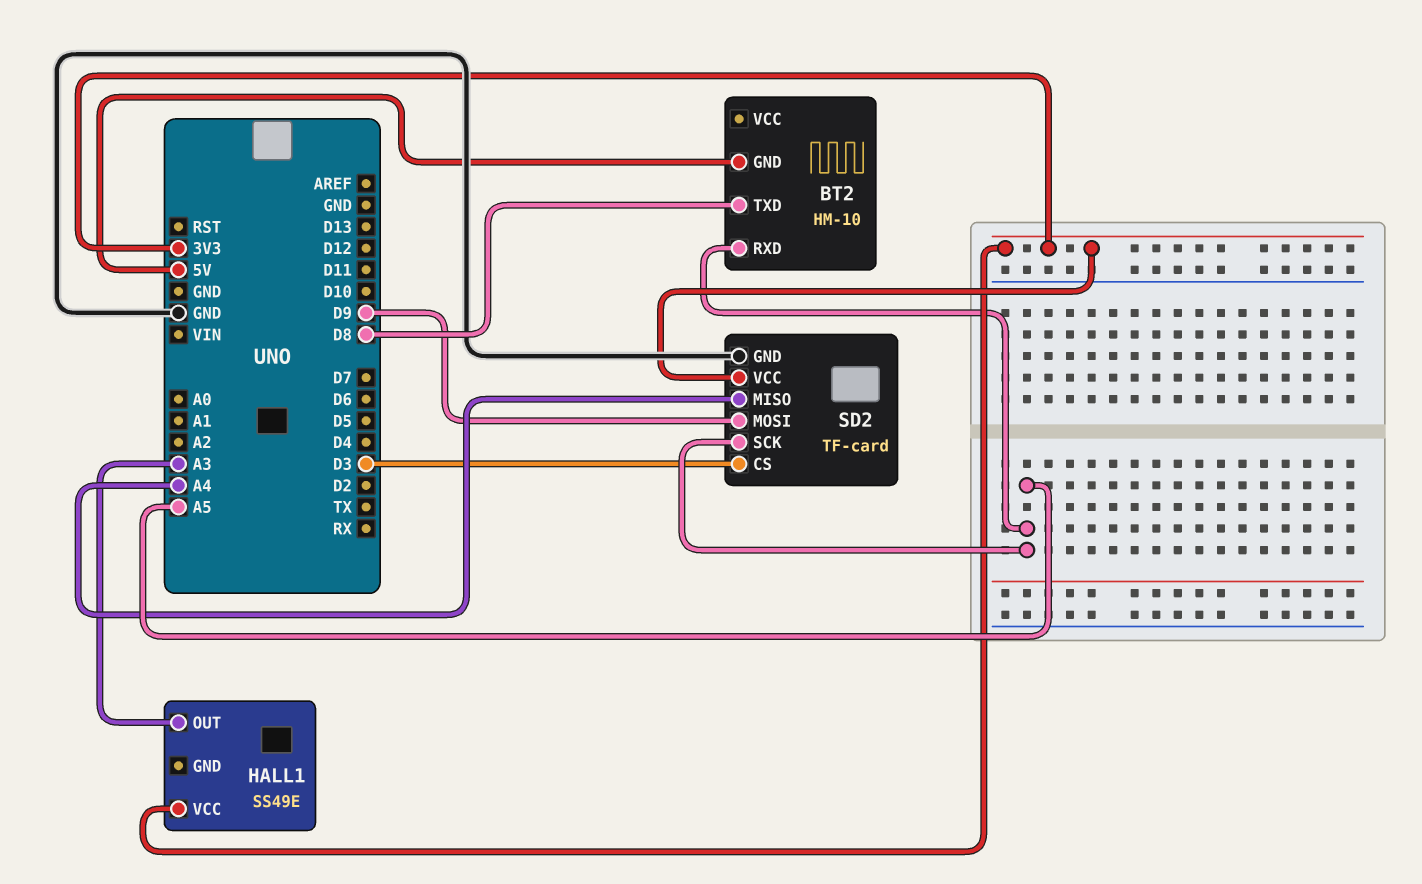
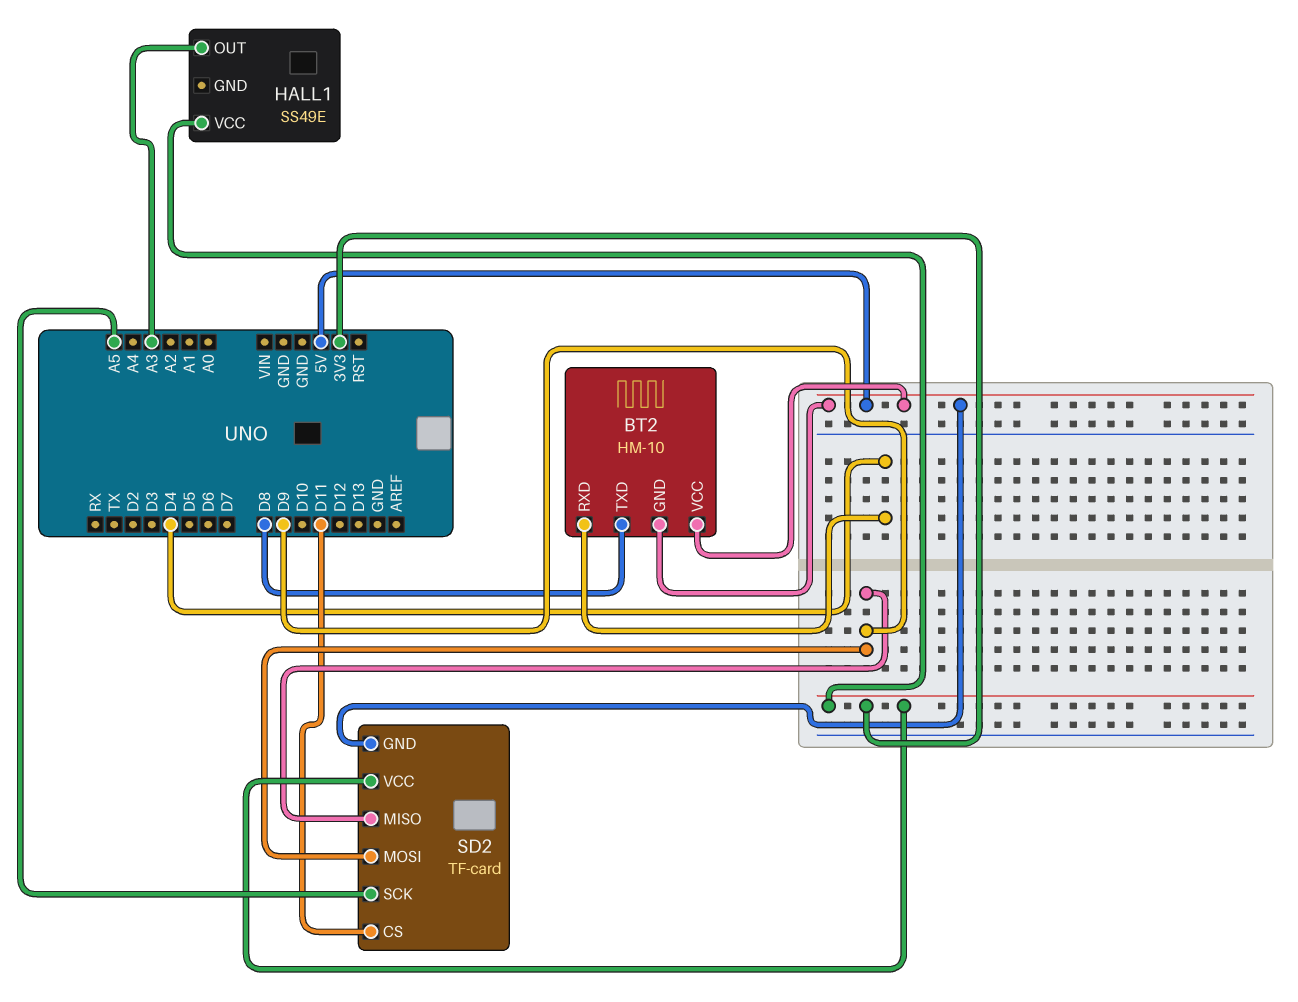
BT2 pin RXD: A5 -> D4
BT2 pin VCC: none -> 5V
SD2 pin CS: D3 -> D11
SD2 pin GND: GND -> 5V
SD2 pin MISO: A4 -> D9

